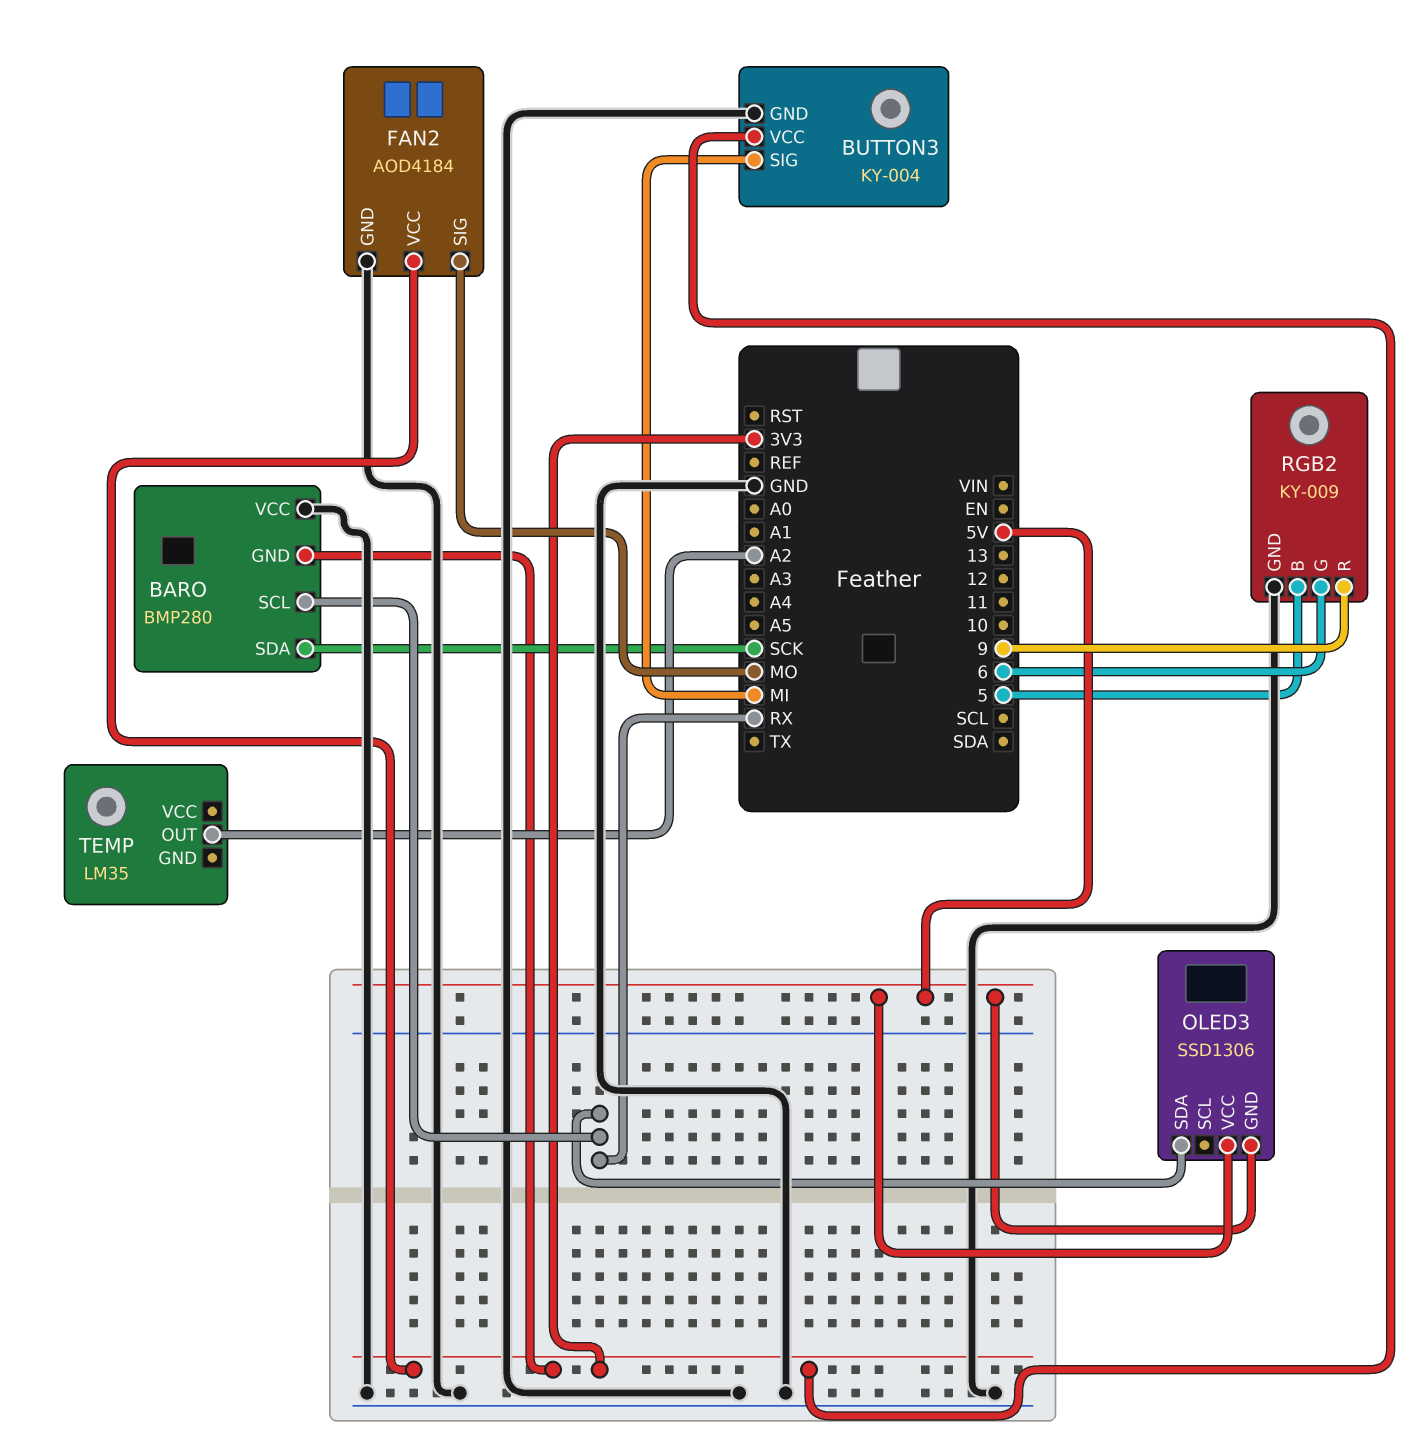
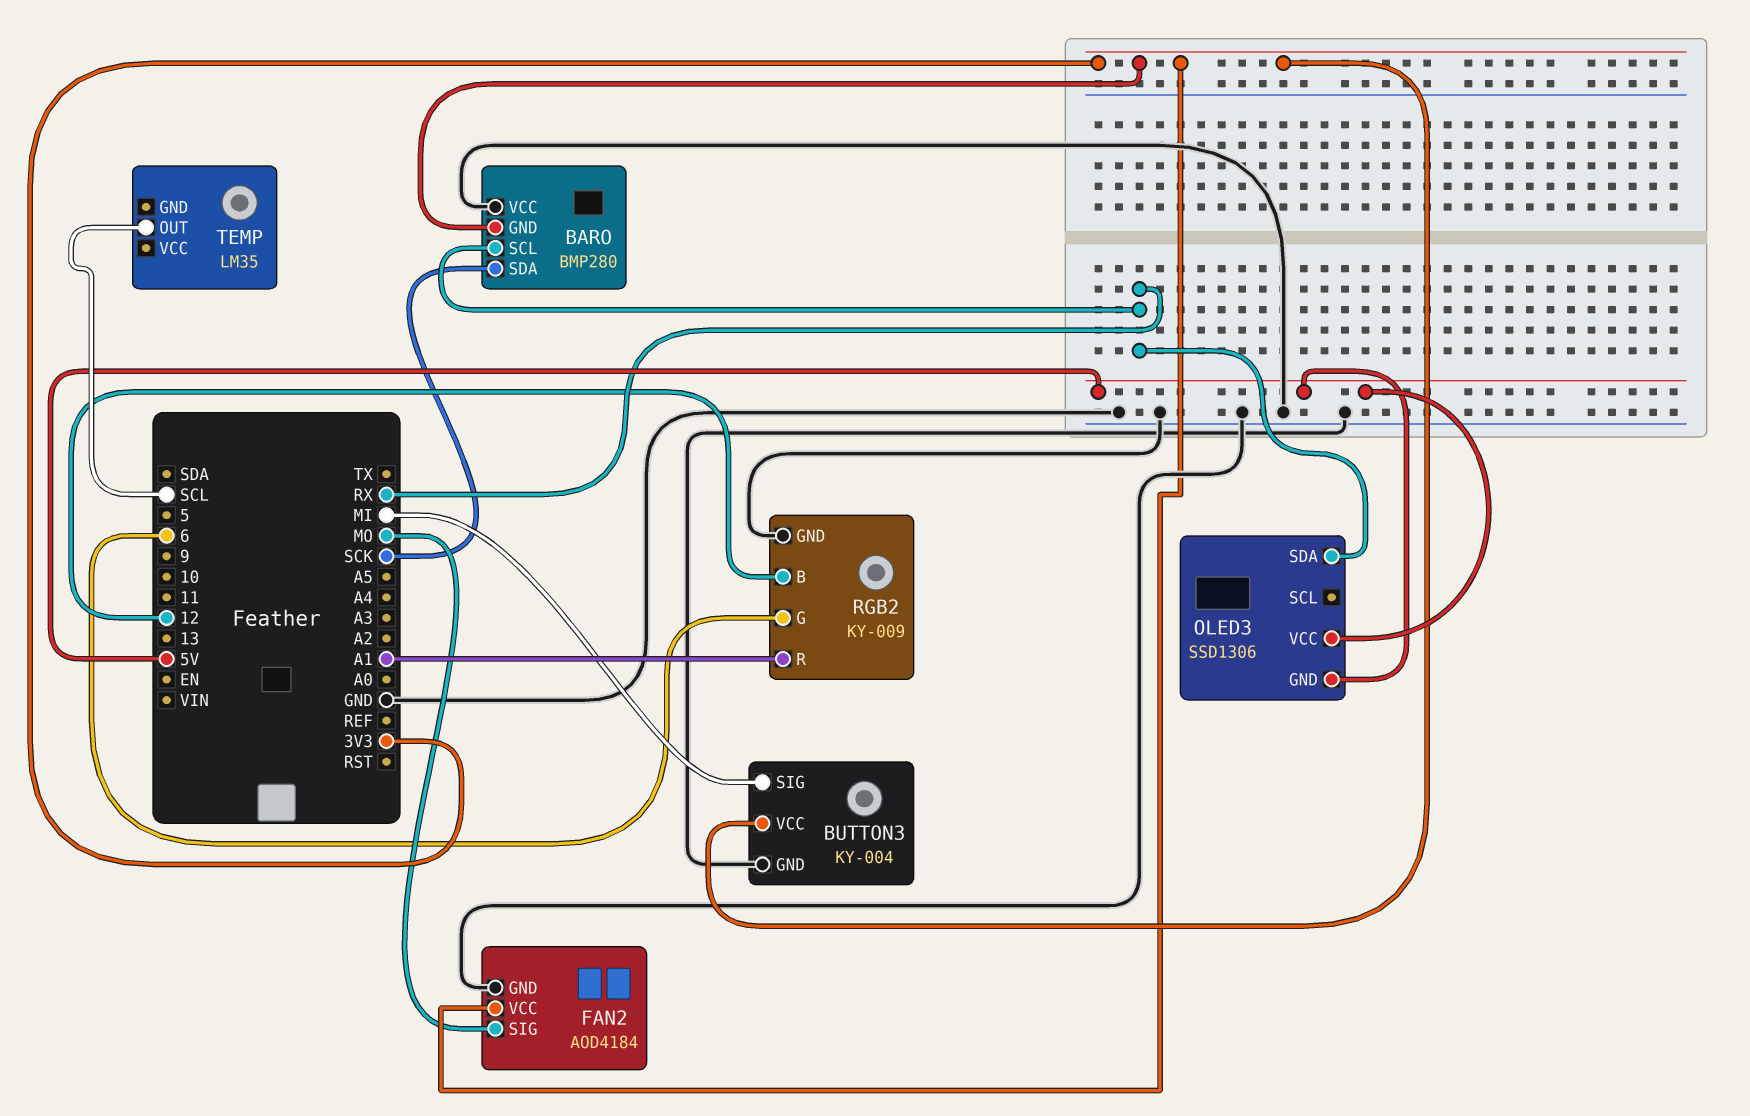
RGB2 pin B: 5 -> 12
RGB2 pin R: 9 -> A1
TEMP pin OUT: A2 -> SCL

